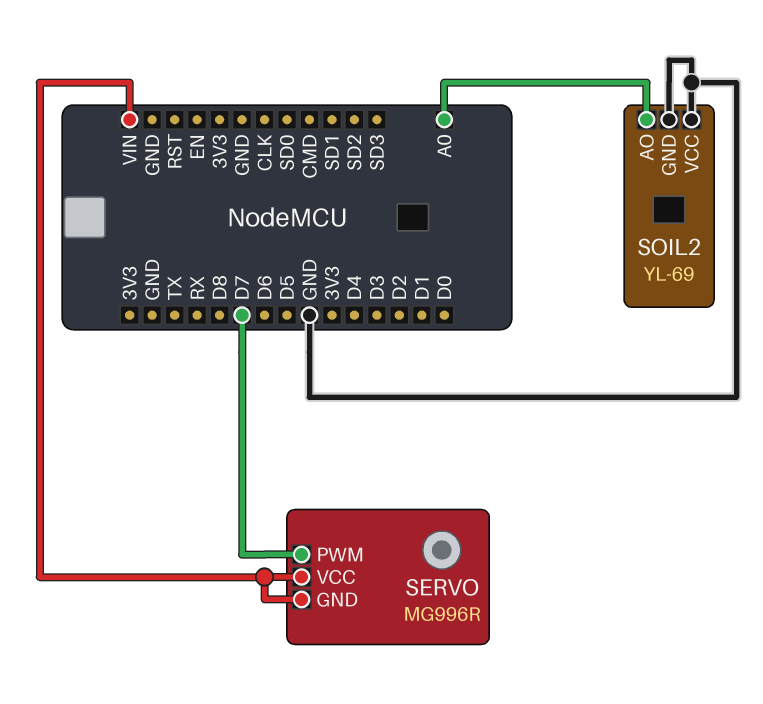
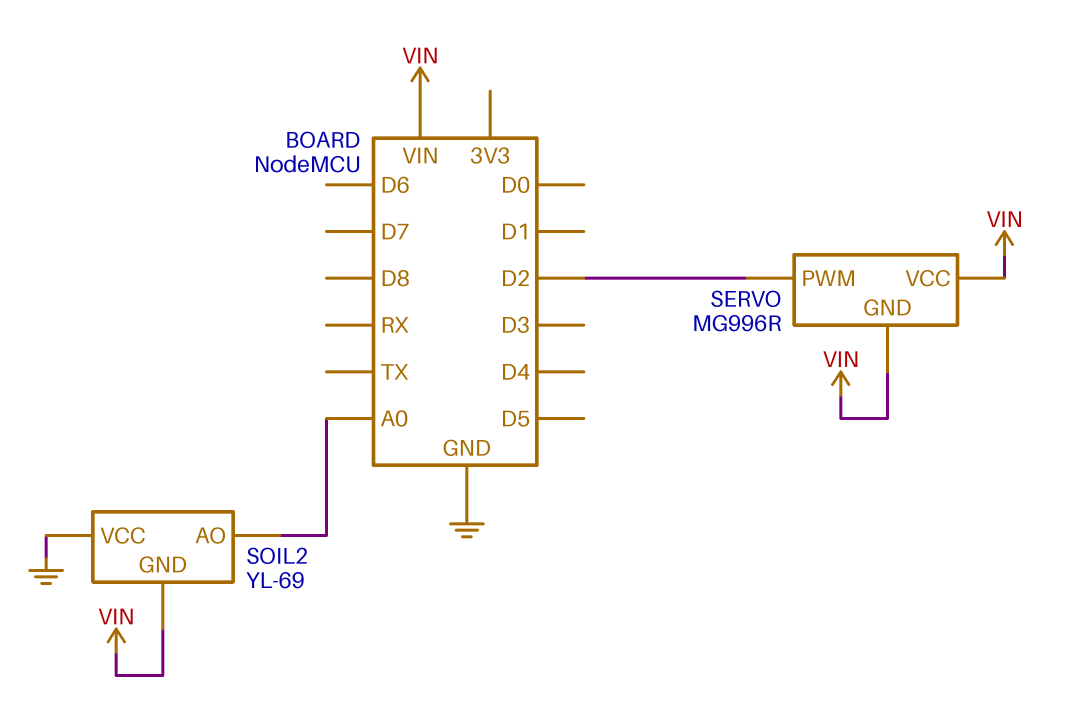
SERVO pin PWM: D7 -> D2
SOIL2 pin GND: GND -> VIN

